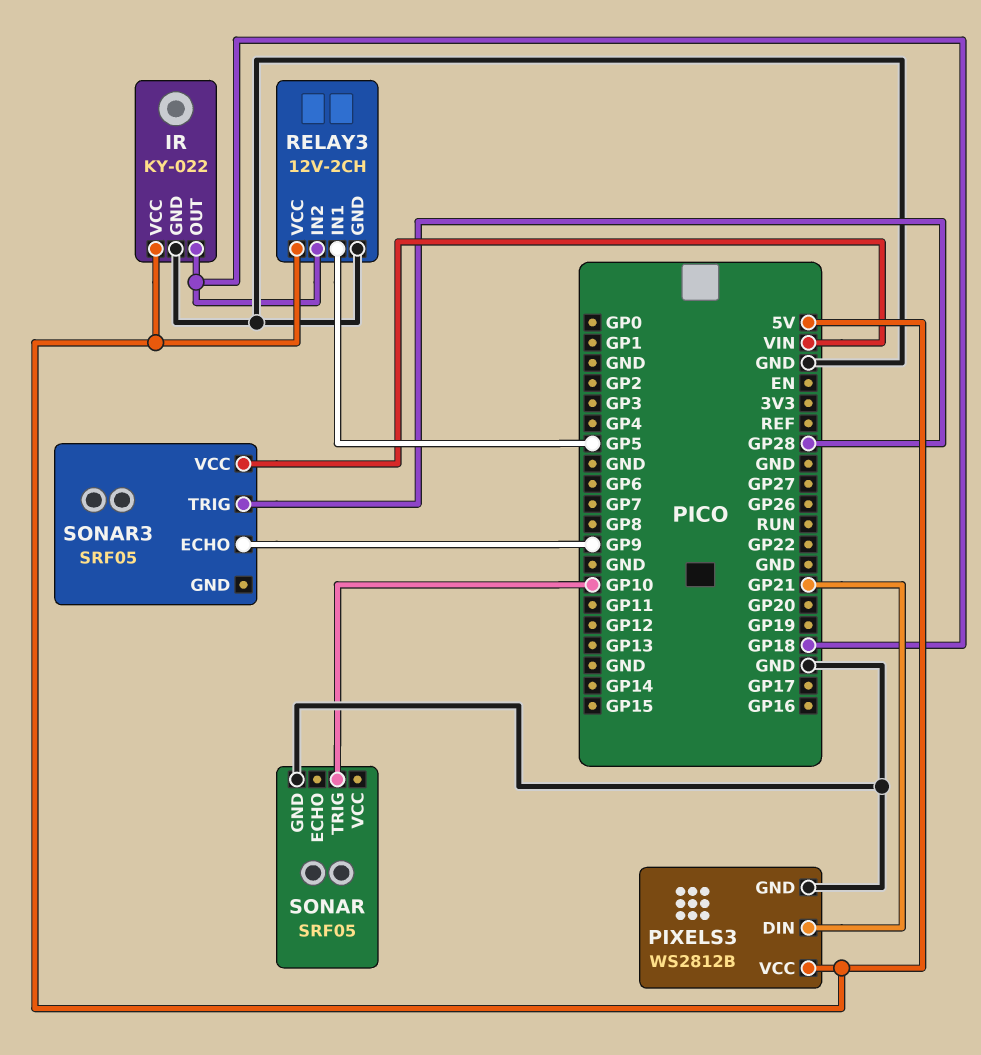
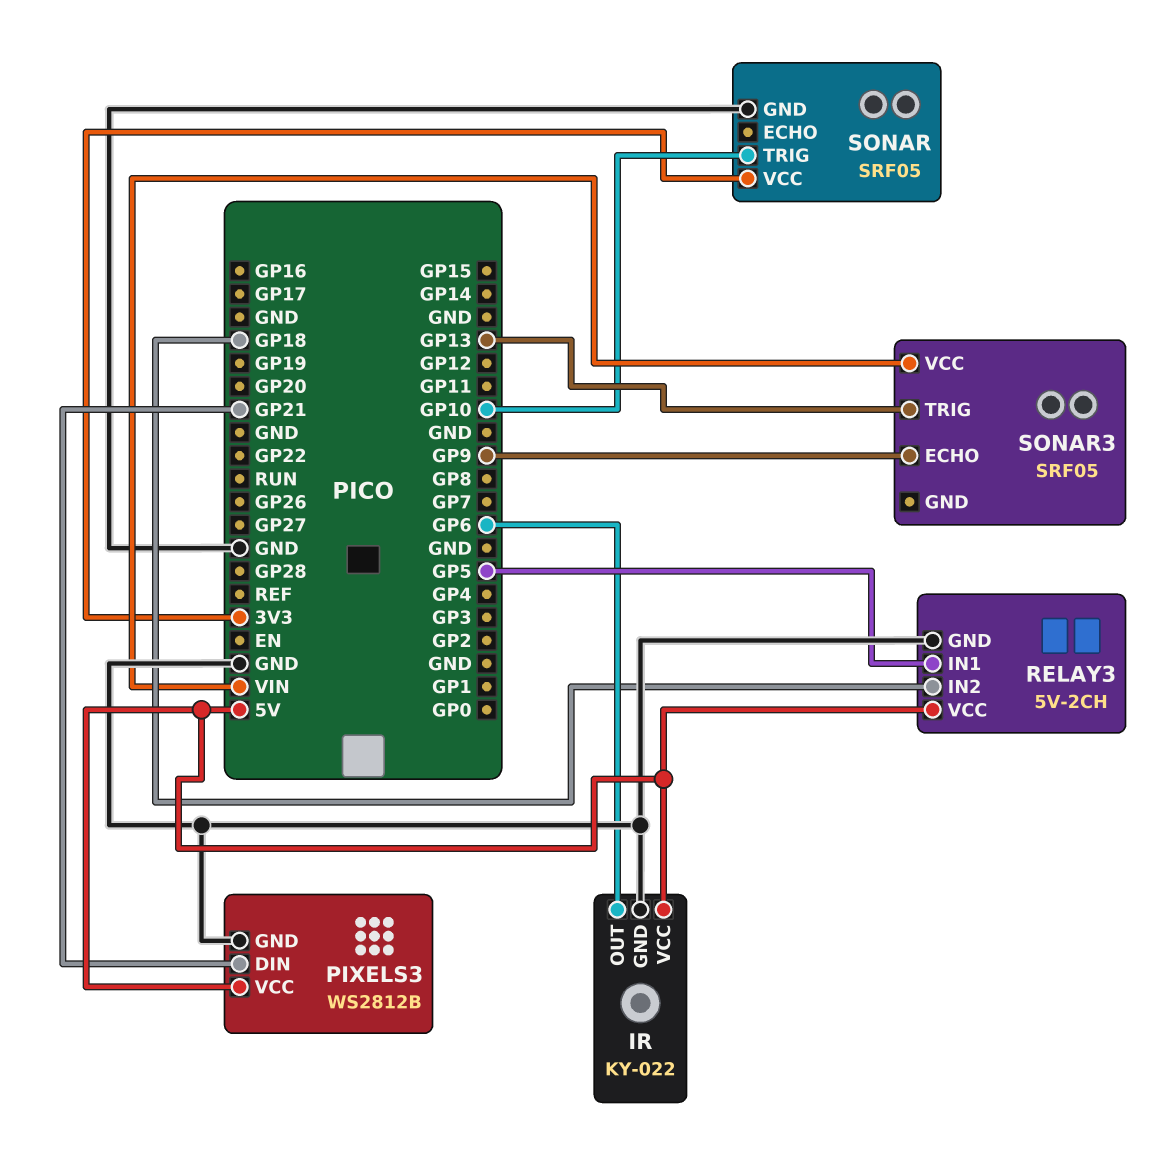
IR pin OUT: GP18 -> GP6
RELAY3: 12V-2CH -> 5V-2CH
SONAR pin VCC: none -> 3V3
SONAR3 pin TRIG: GP28 -> GP13

